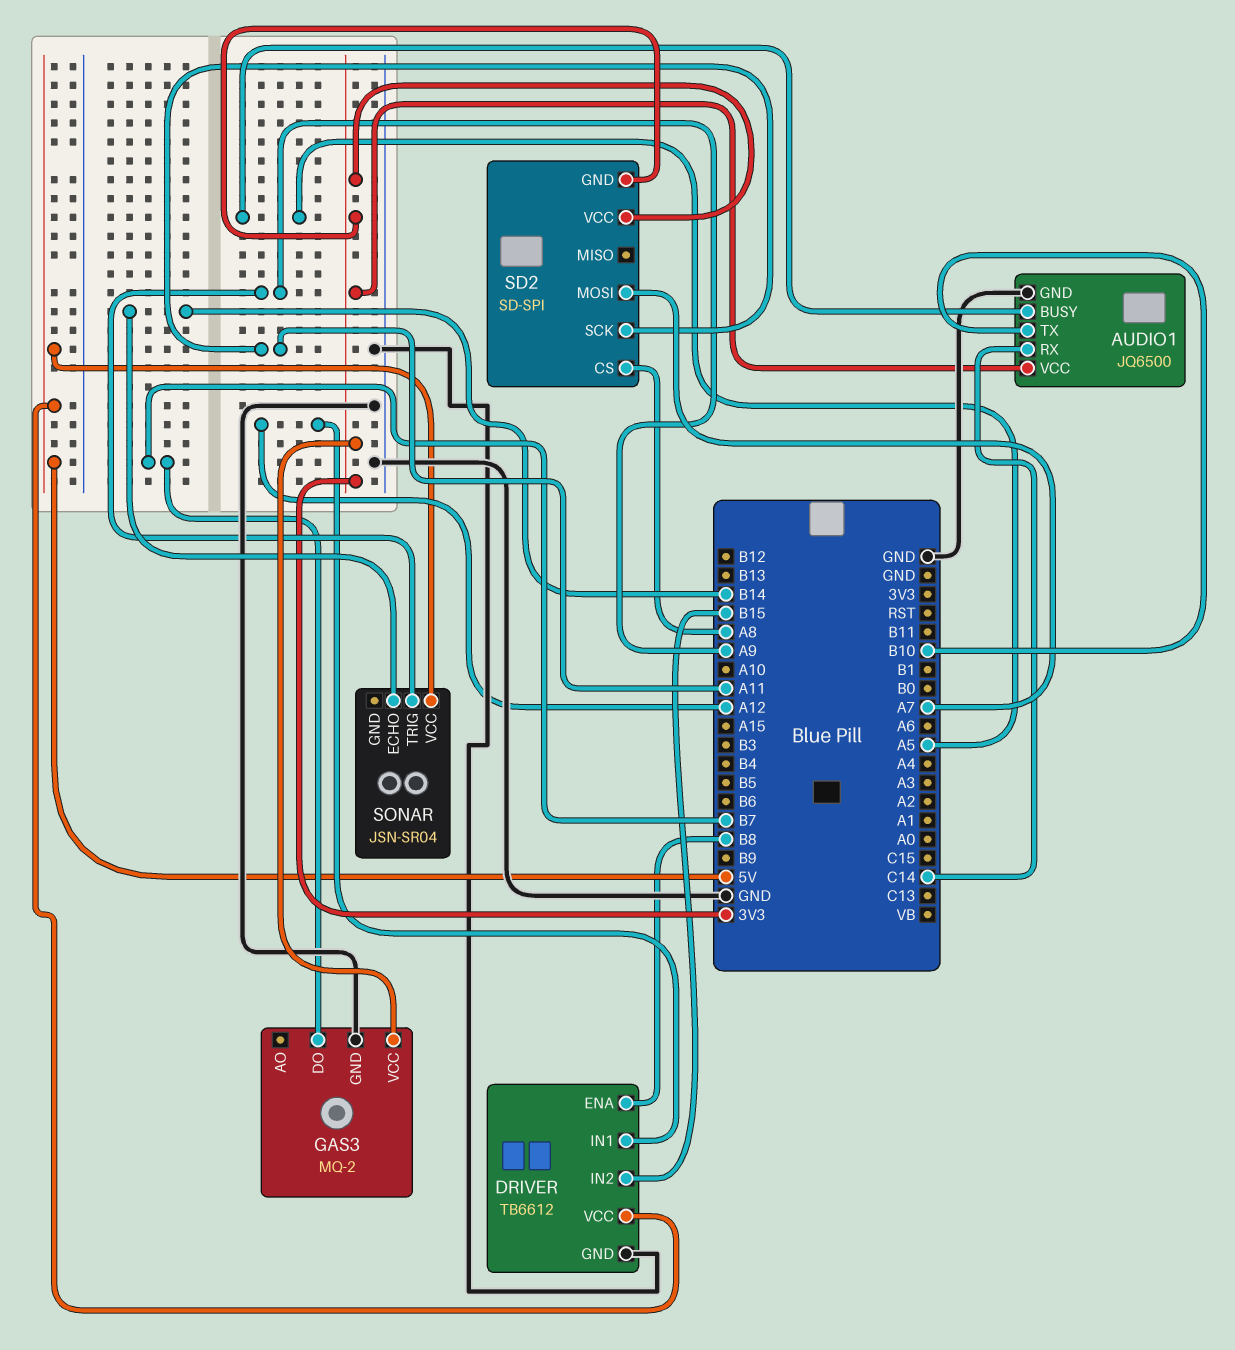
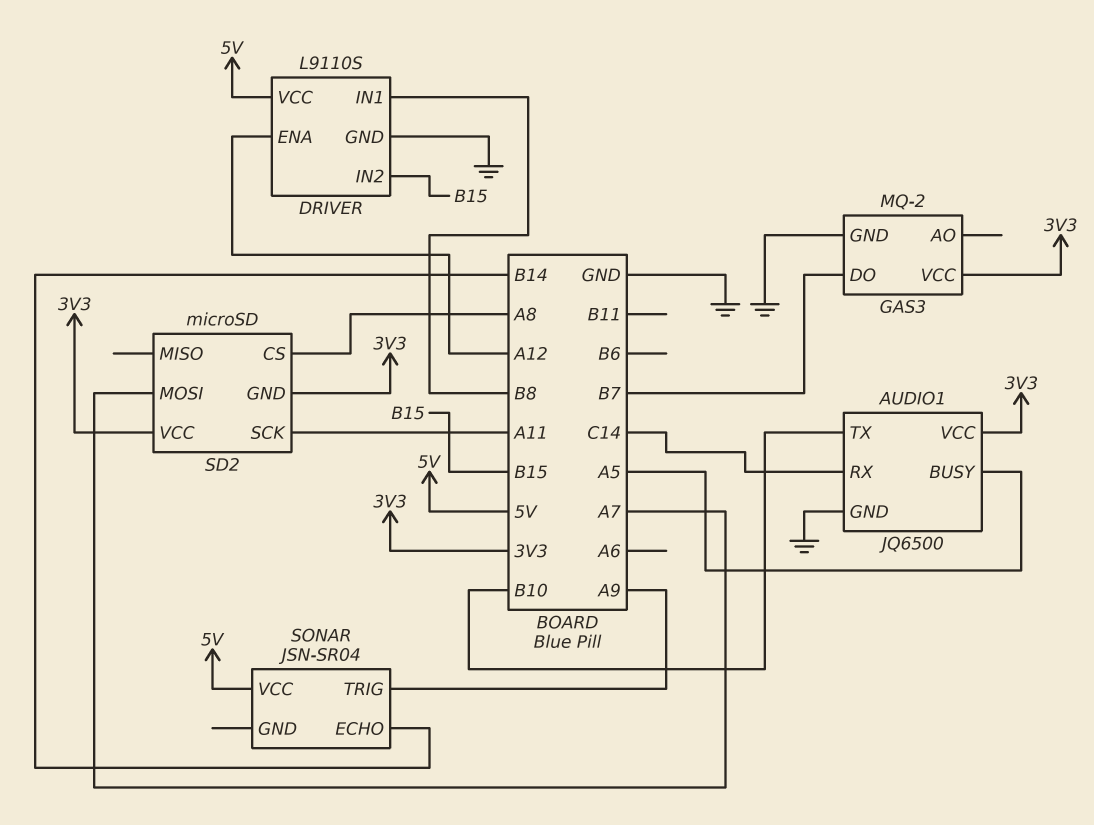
DRIVER: TB6612 -> L9110S
DRIVER pin ENA: B8 -> A12
DRIVER pin IN1: A12 -> B8
SD2: SD-SPI -> microSD

